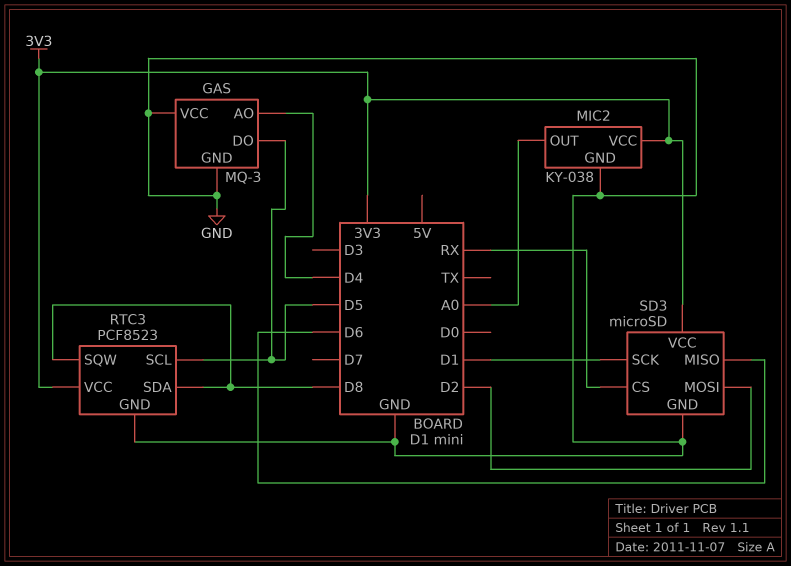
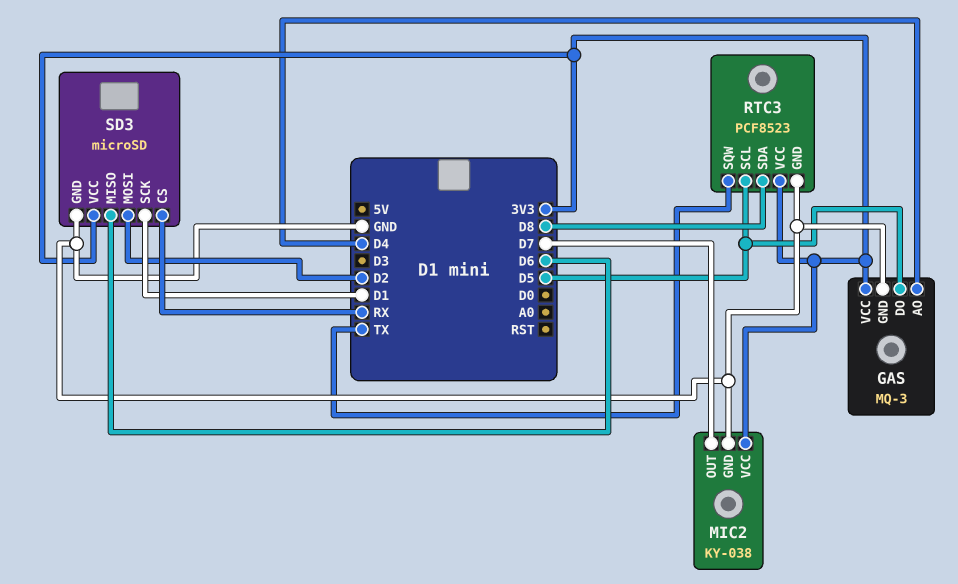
GAS pin VCC: GND -> 3V3
MIC2 pin OUT: A0 -> D7
RTC3 pin SQW: D8 -> TX

